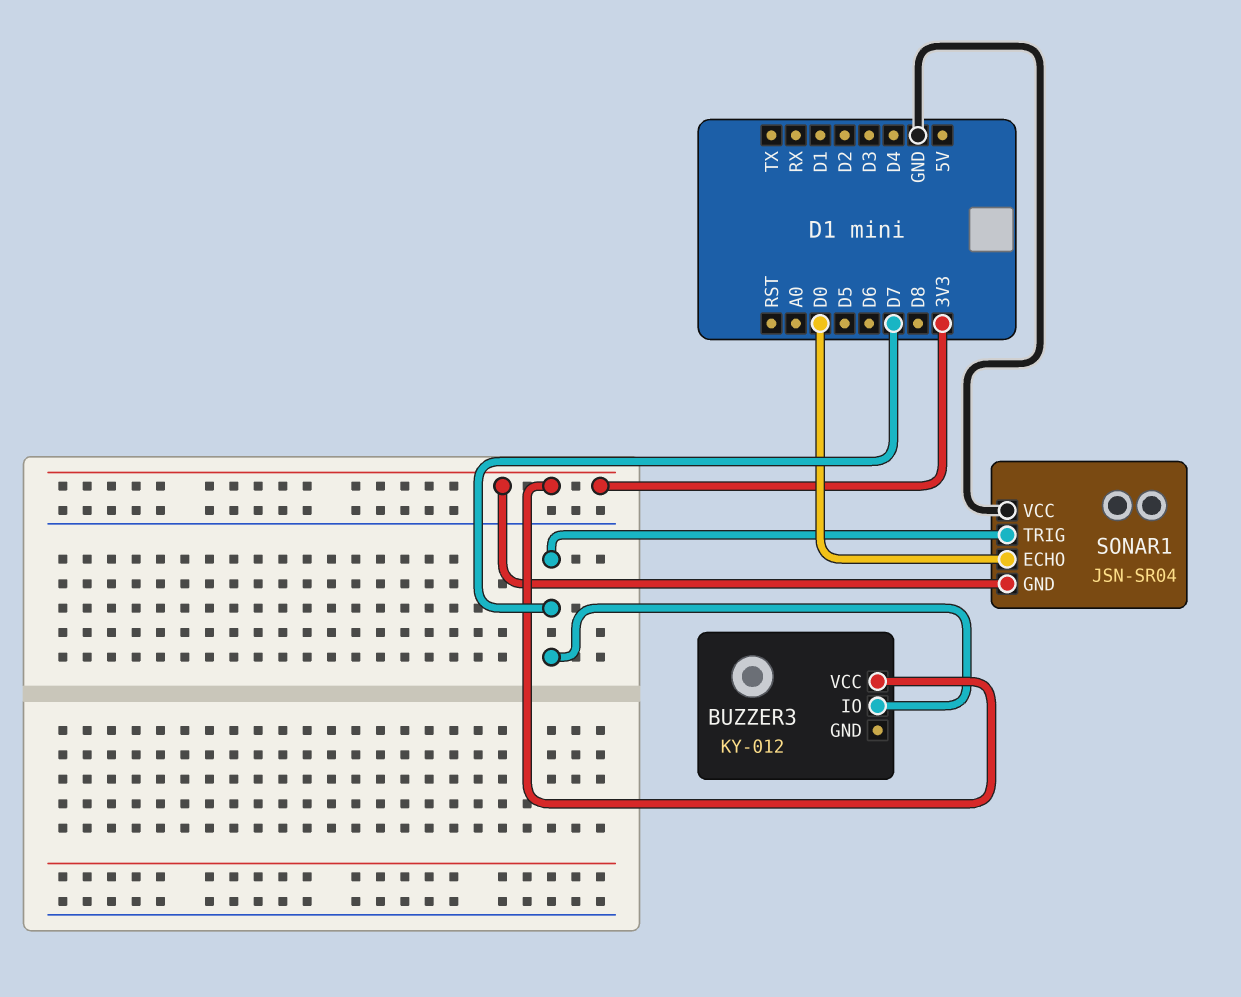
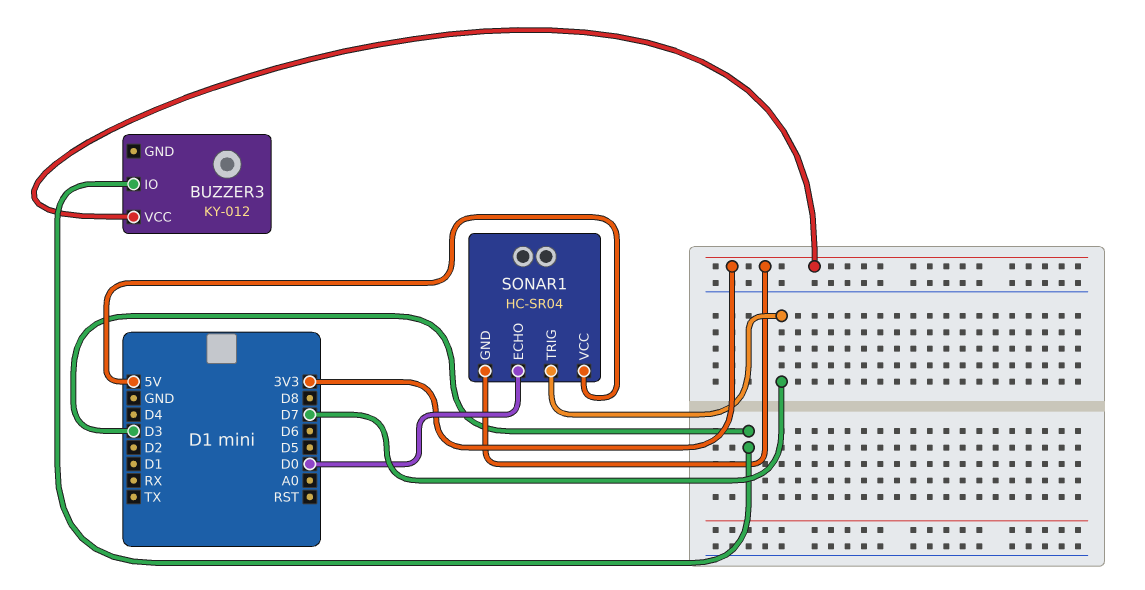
BUZZER3 pin IO: D7 -> D3
SONAR1: JSN-SR04 -> HC-SR04
SONAR1 pin VCC: GND -> 5V

